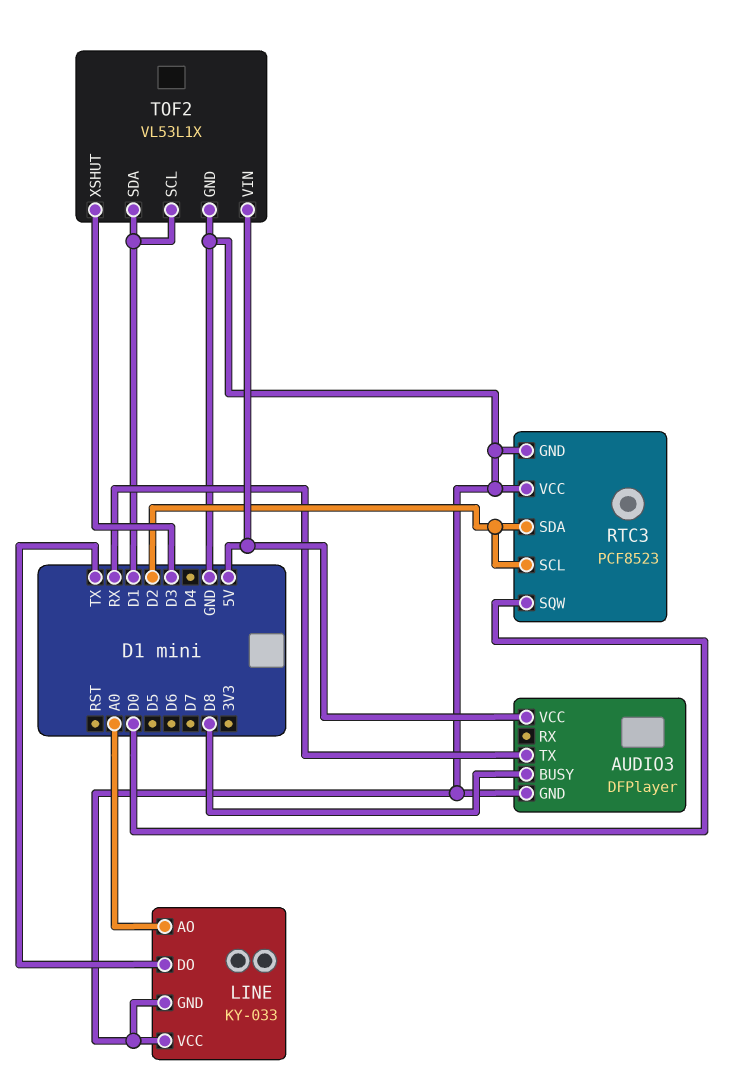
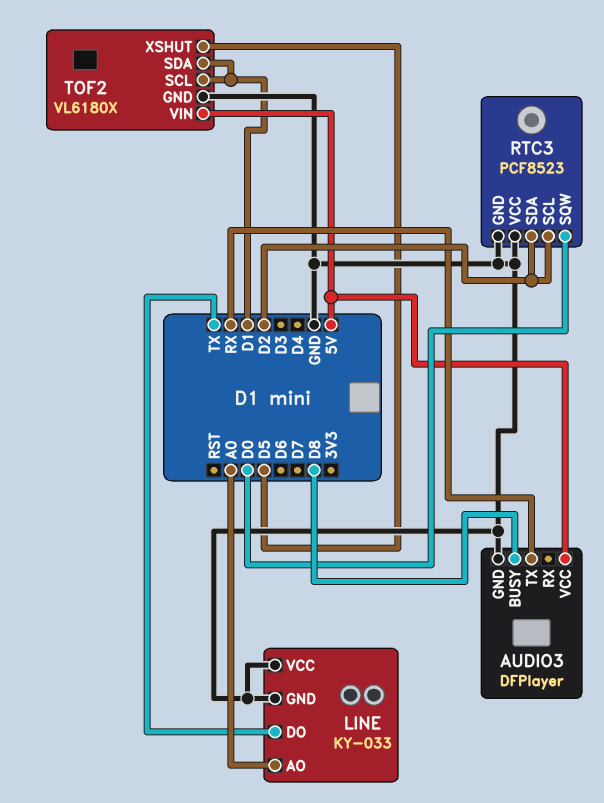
TOF2: VL53L1X -> VL6180X
TOF2 pin XSHUT: D3 -> D5

